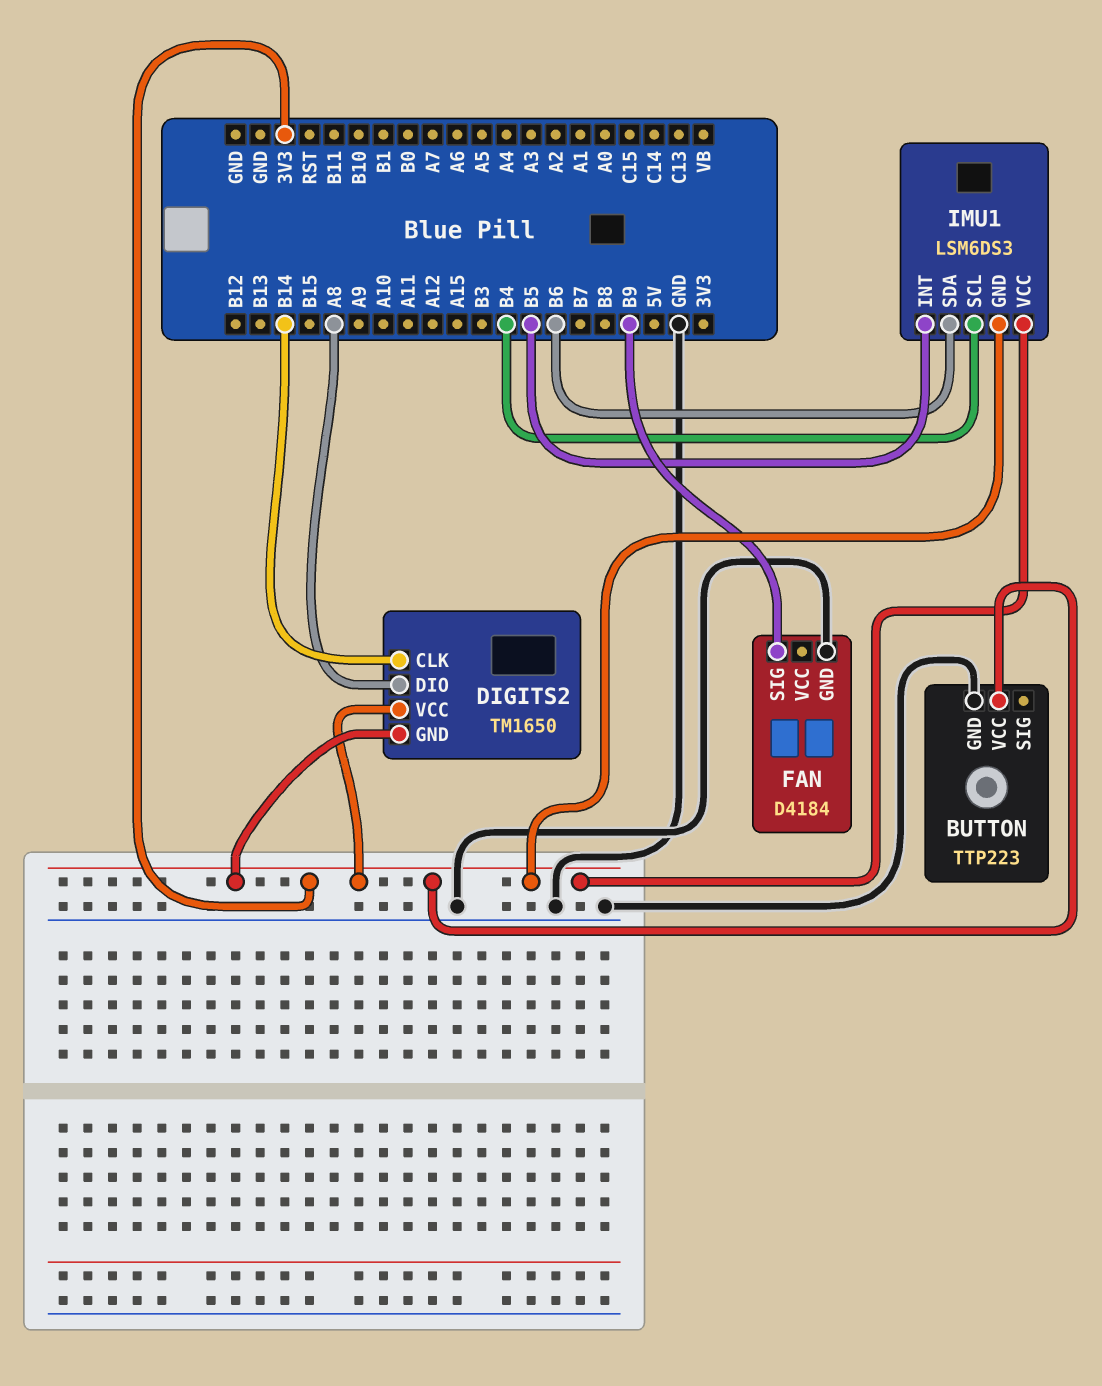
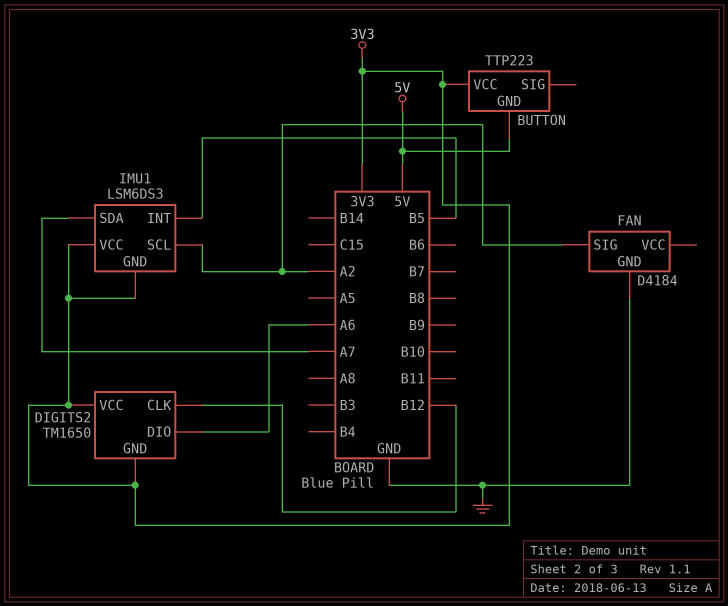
BUTTON pin GND: GND -> 5V
DIGITS2 pin CLK: B14 -> B12
DIGITS2 pin DIO: A8 -> A6
FAN pin SIG: B9 -> A2
IMU1 pin SCL: B4 -> A2
IMU1 pin SDA: B6 -> A7

